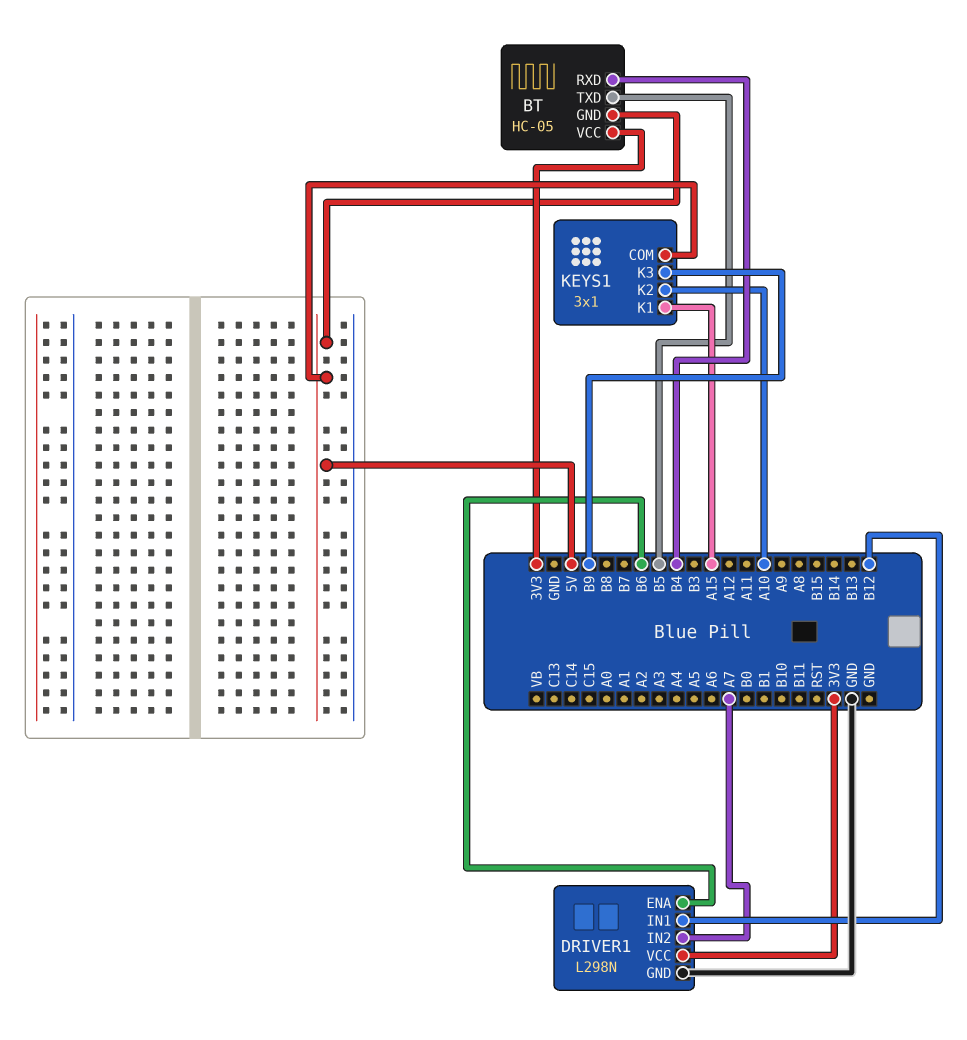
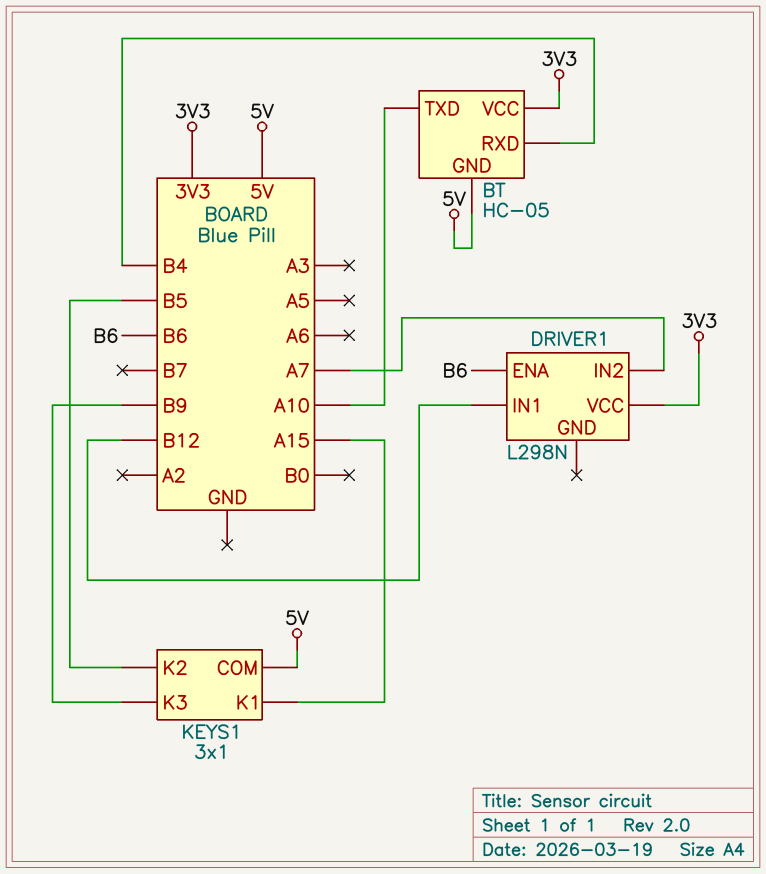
BT pin TXD: B5 -> A10
DRIVER1 pin GND: GND -> none
KEYS1 pin K2: A10 -> B5

